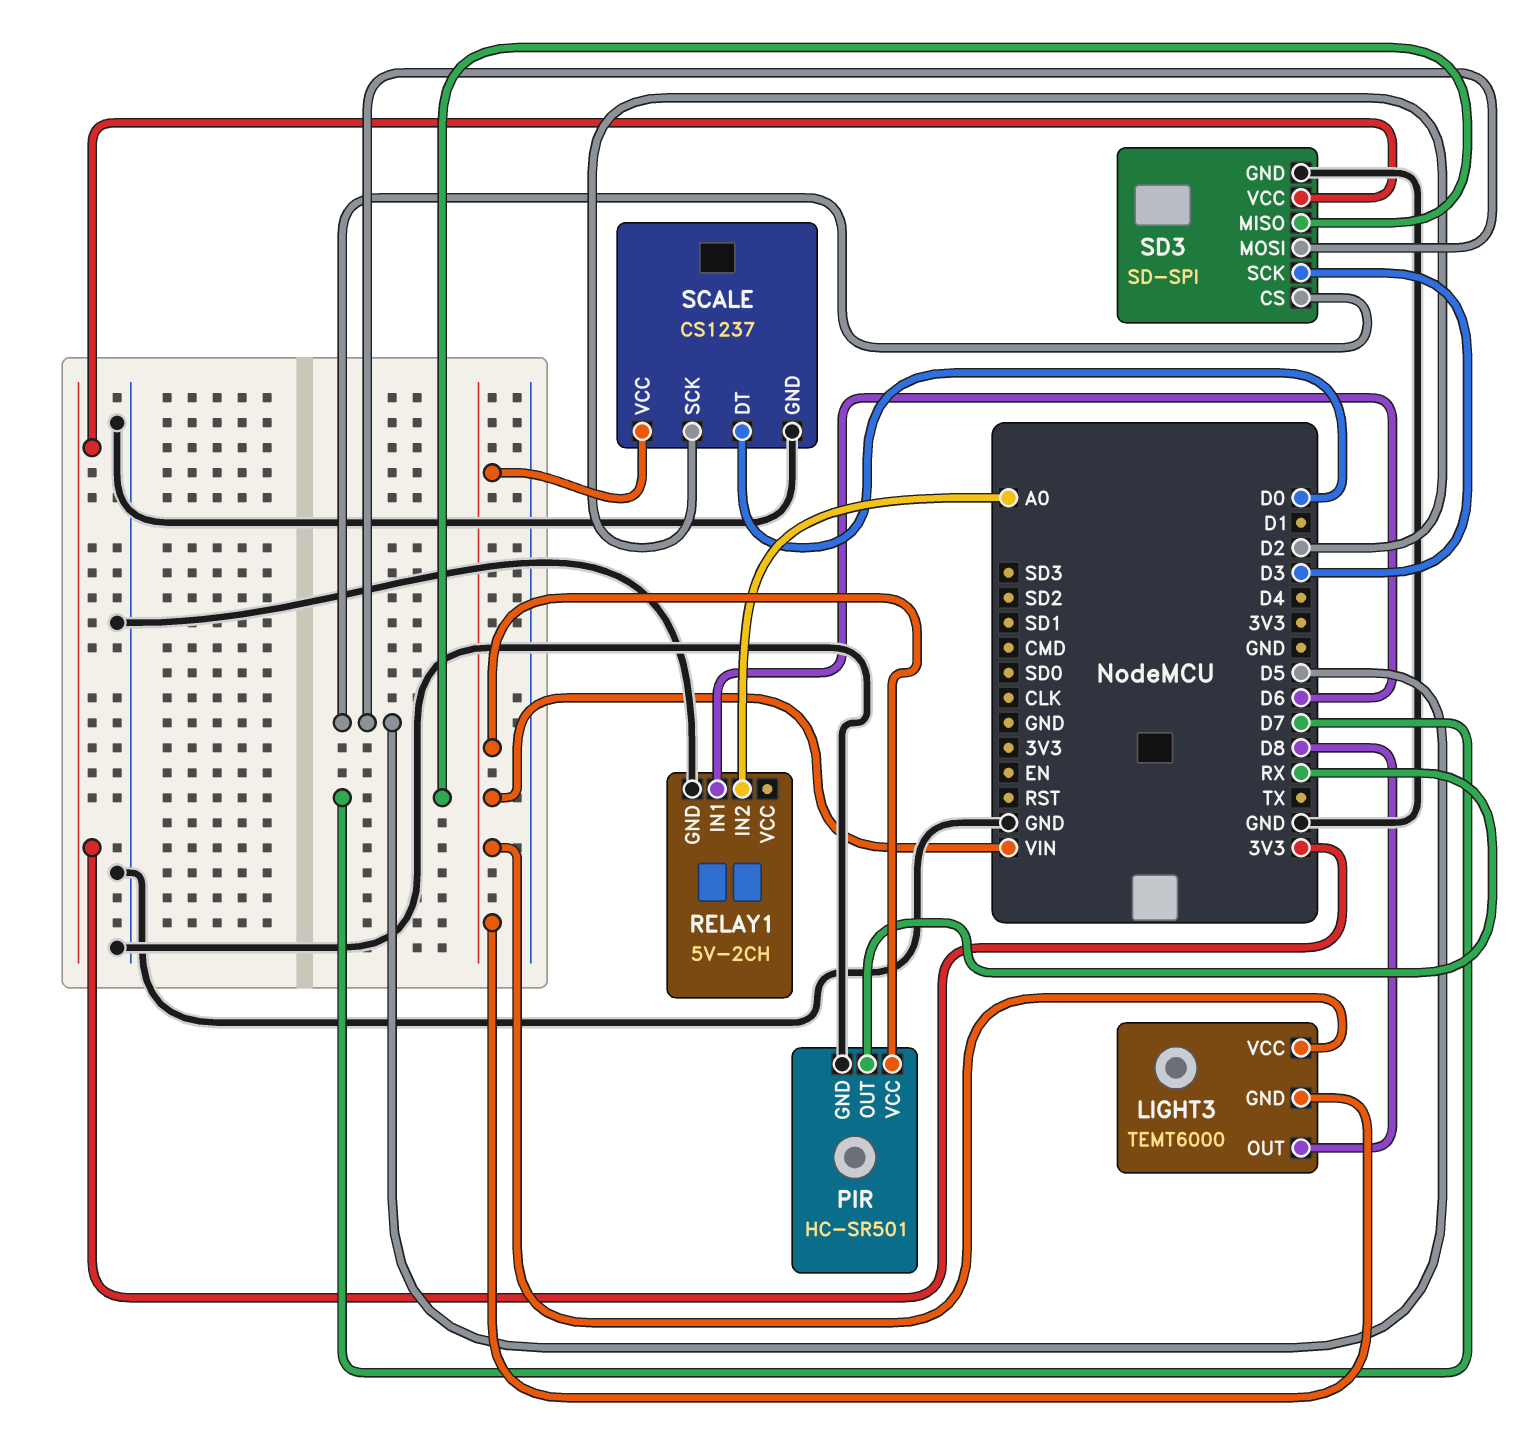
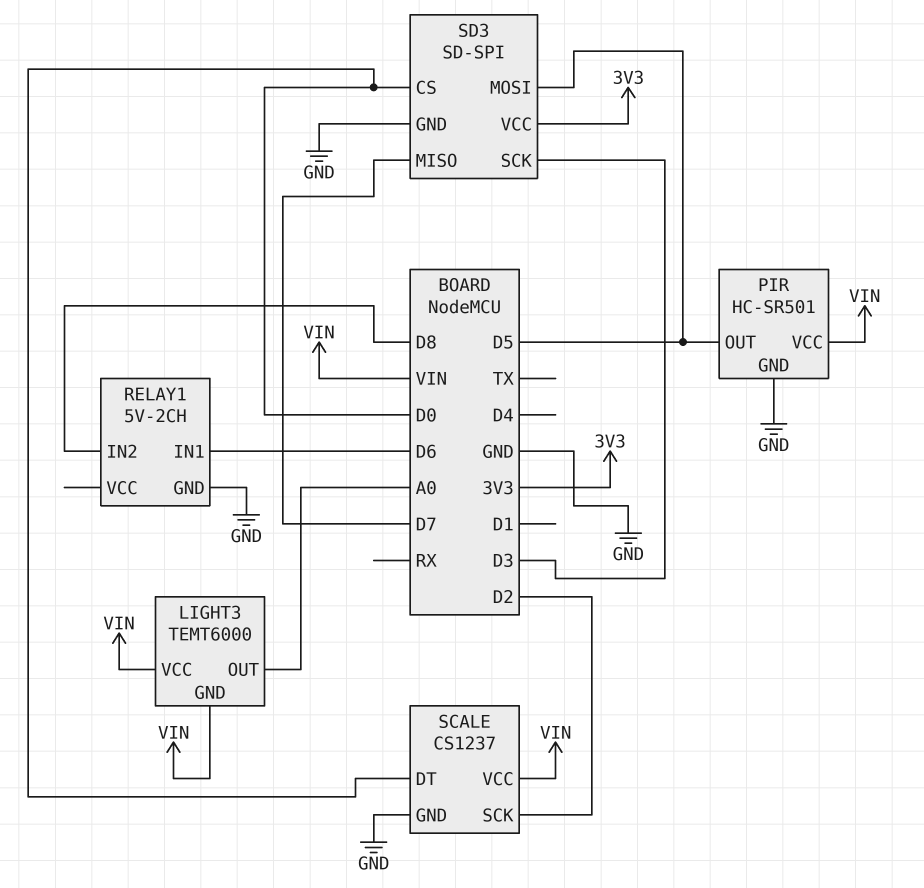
LIGHT3 pin OUT: D8 -> A0
PIR pin OUT: RX -> D5
RELAY1 pin IN2: A0 -> D8
SD3 pin CS: D5 -> D0

